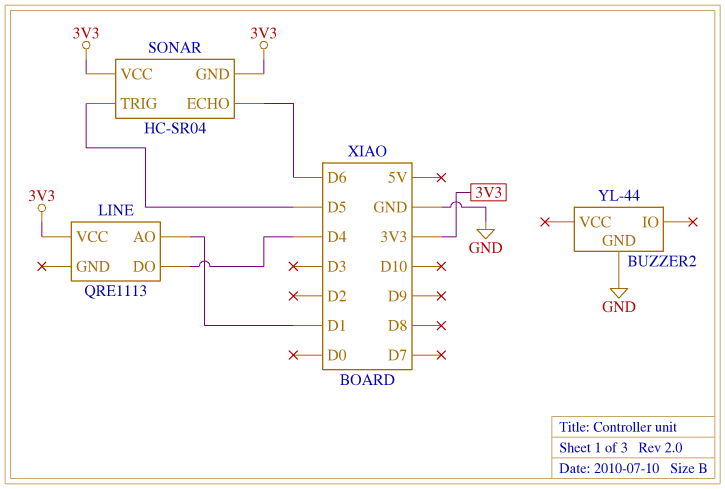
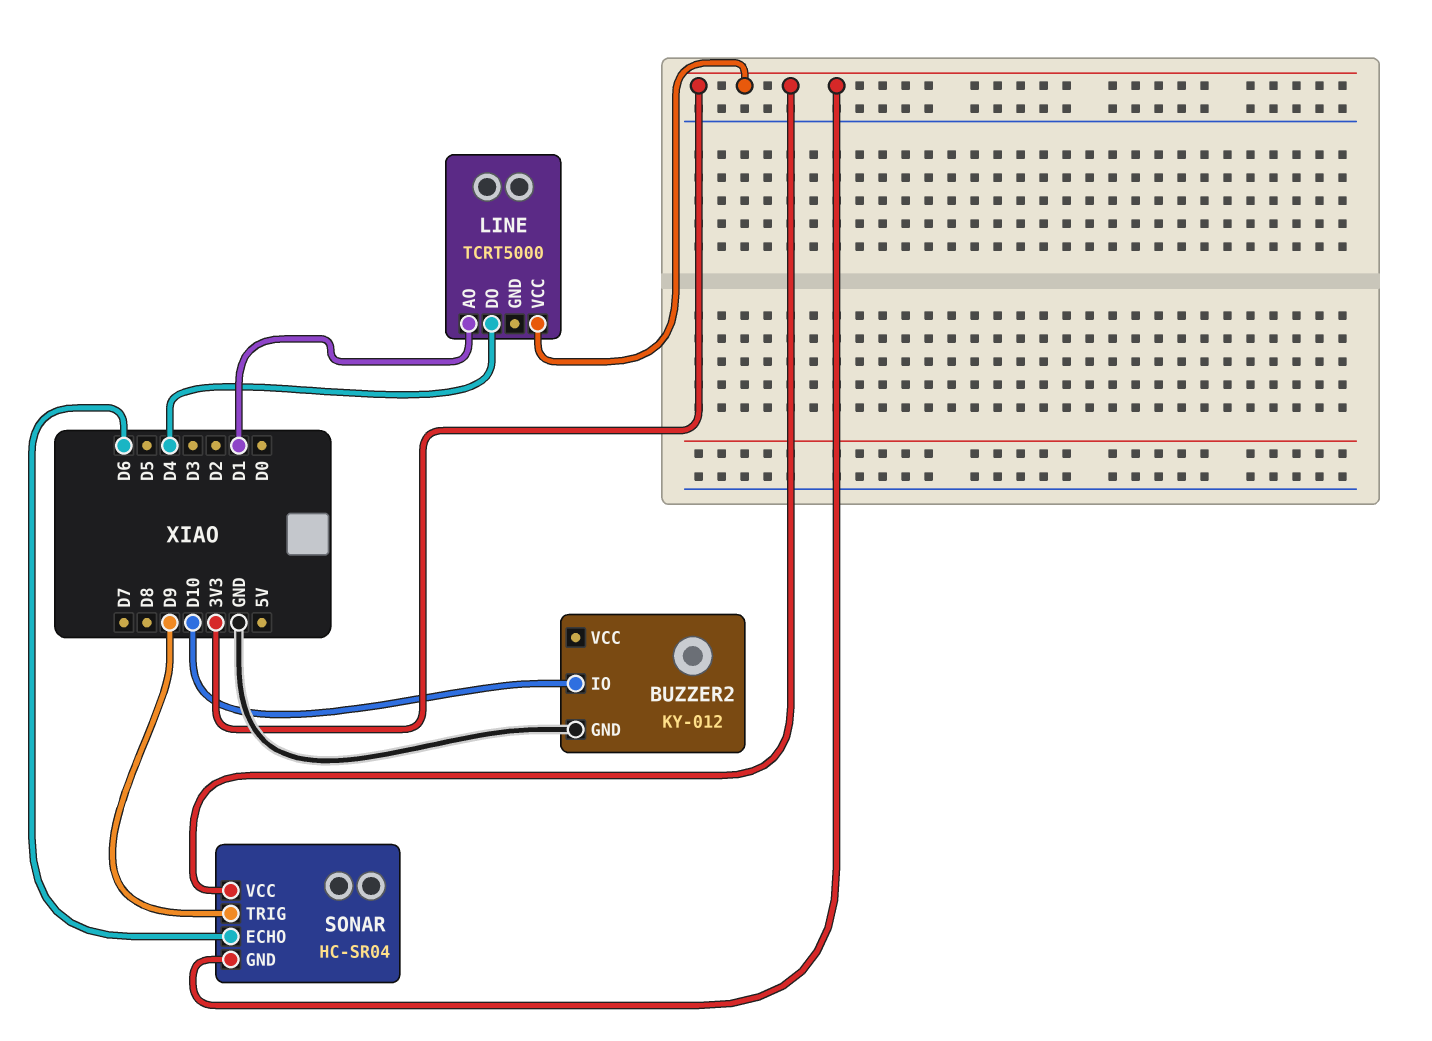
BUZZER2: YL-44 -> KY-012
BUZZER2 pin IO: none -> D10
LINE: QRE1113 -> TCRT5000
SONAR pin TRIG: D5 -> D9

